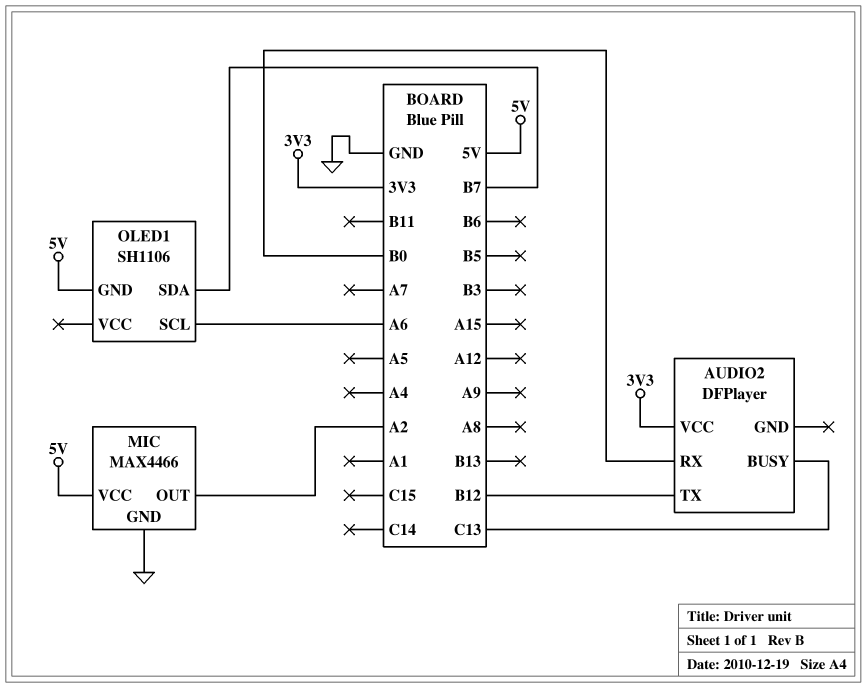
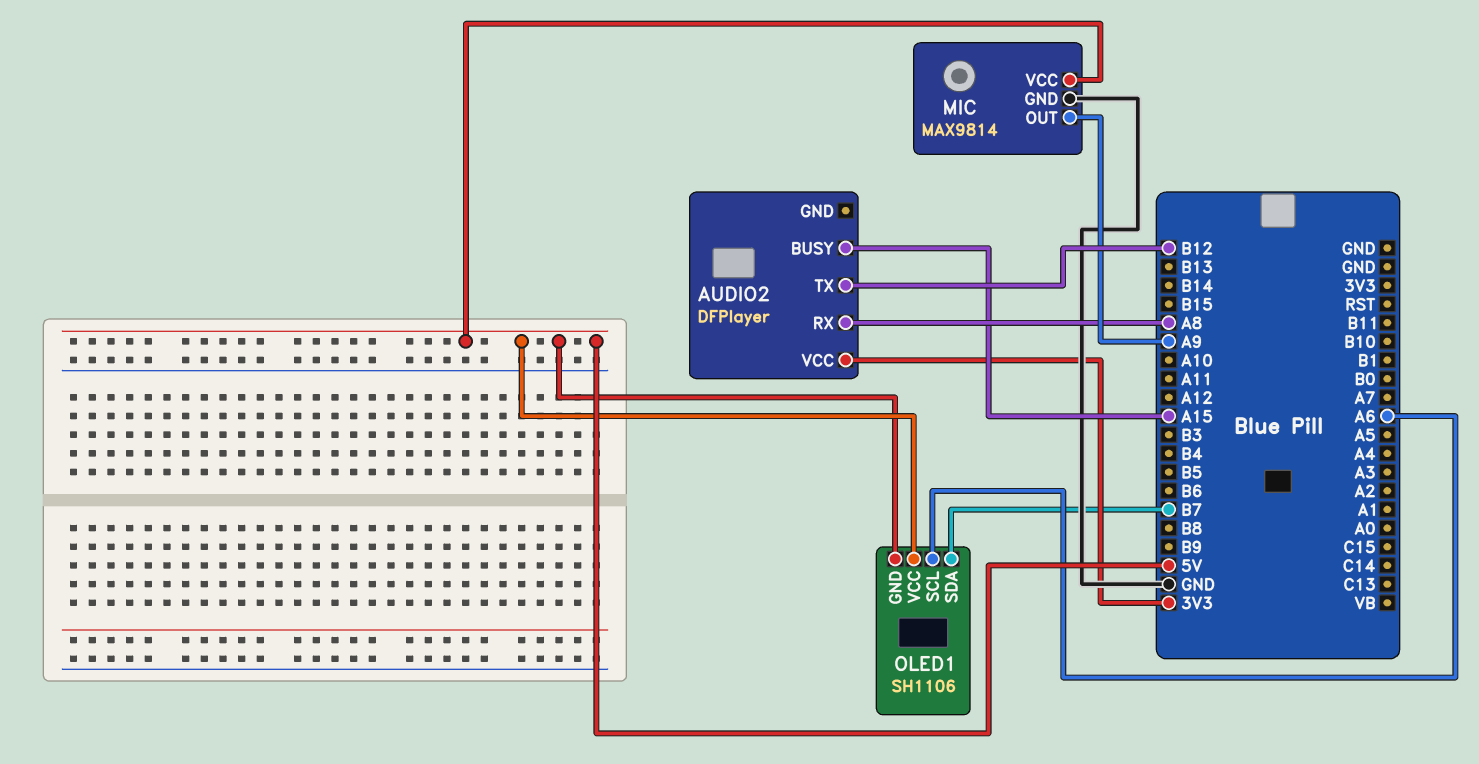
AUDIO2 pin BUSY: C13 -> A15
AUDIO2 pin RX: B0 -> A8
MIC: MAX4466 -> MAX9814
MIC pin OUT: A2 -> A9
OLED1 pin VCC: none -> 5V

